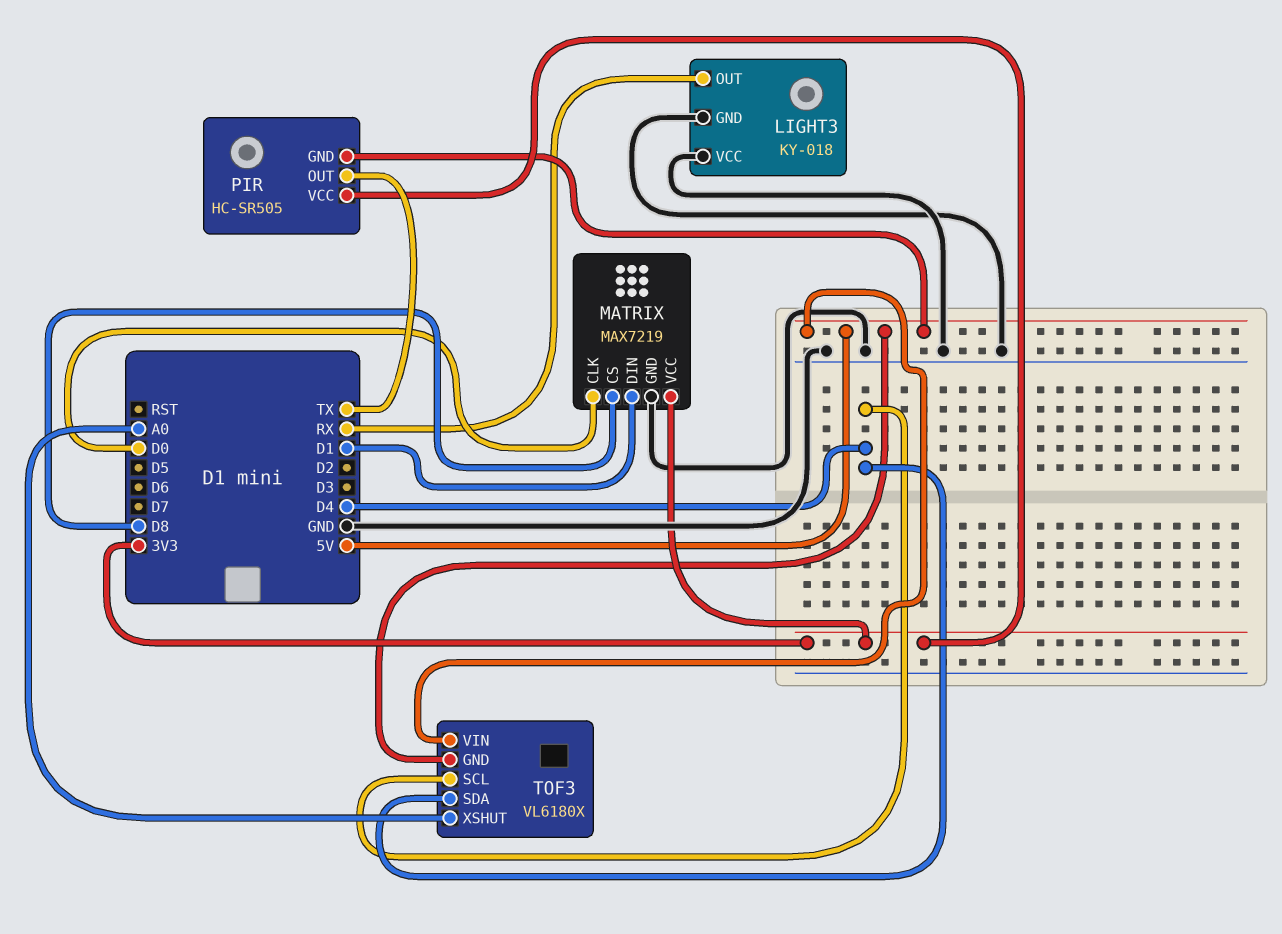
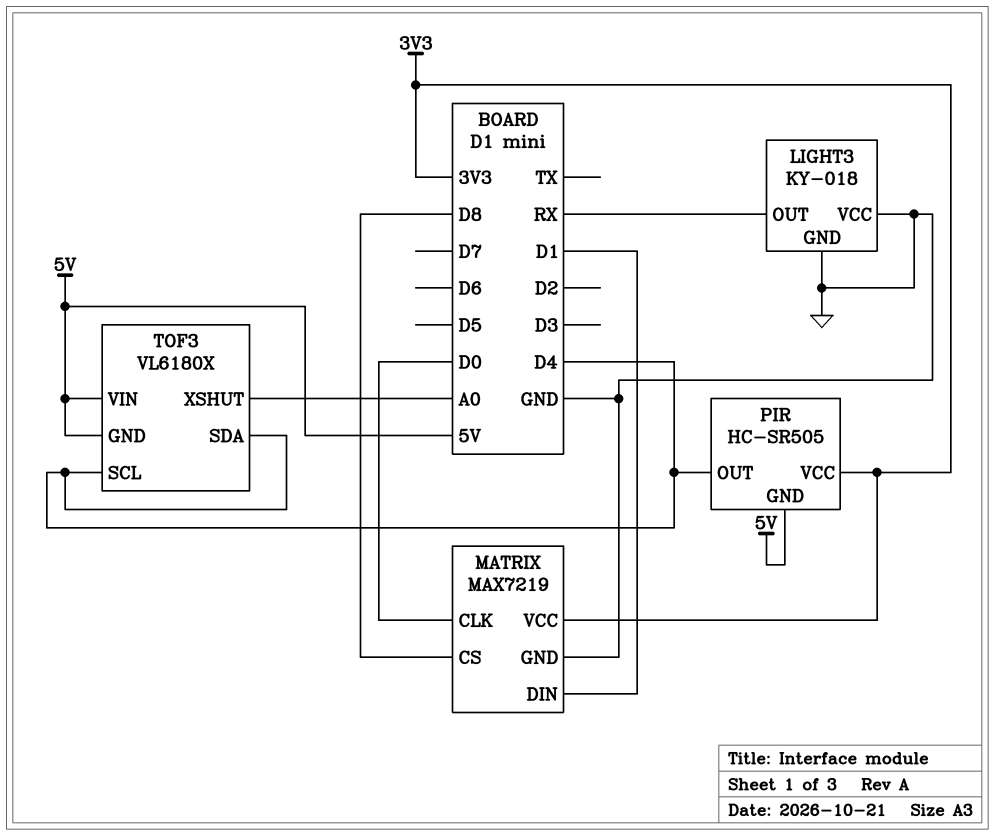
PIR pin OUT: TX -> D4

